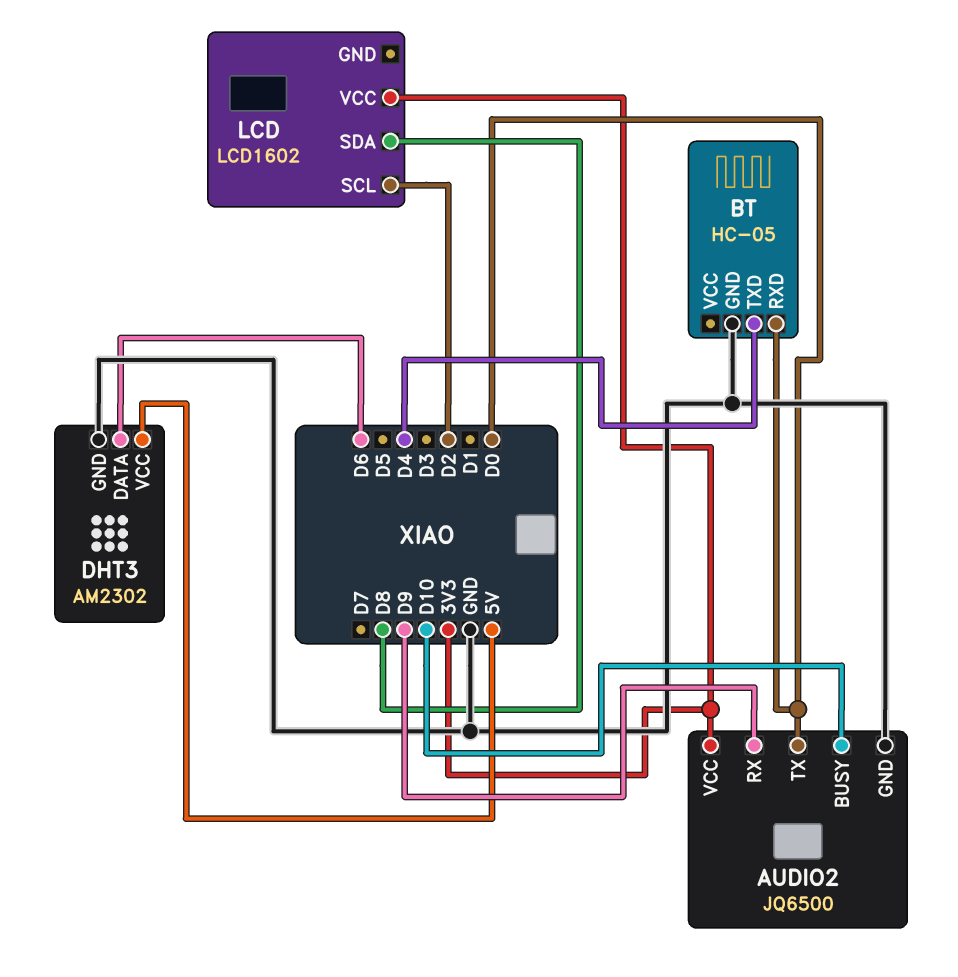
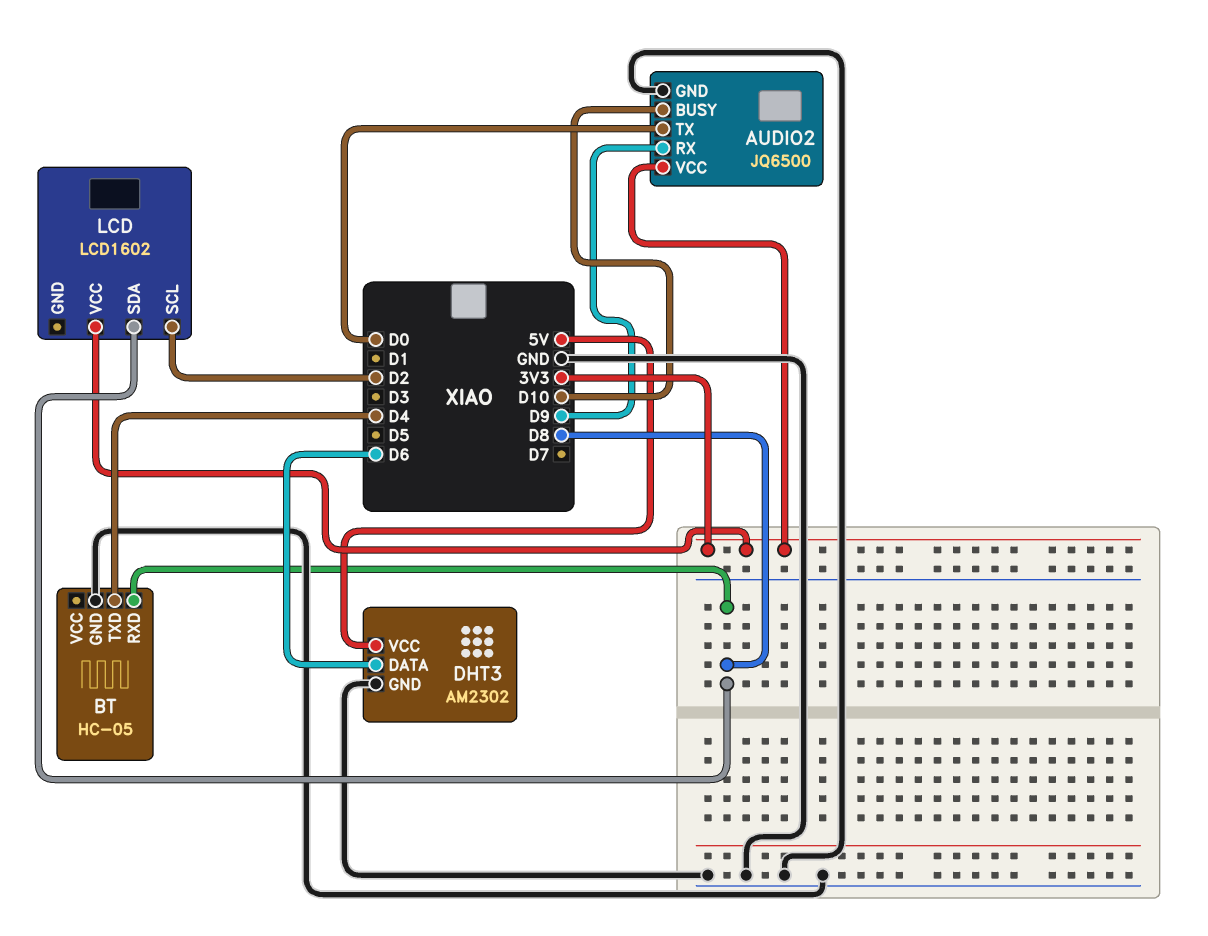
BT pin RXD: D0 -> D8

